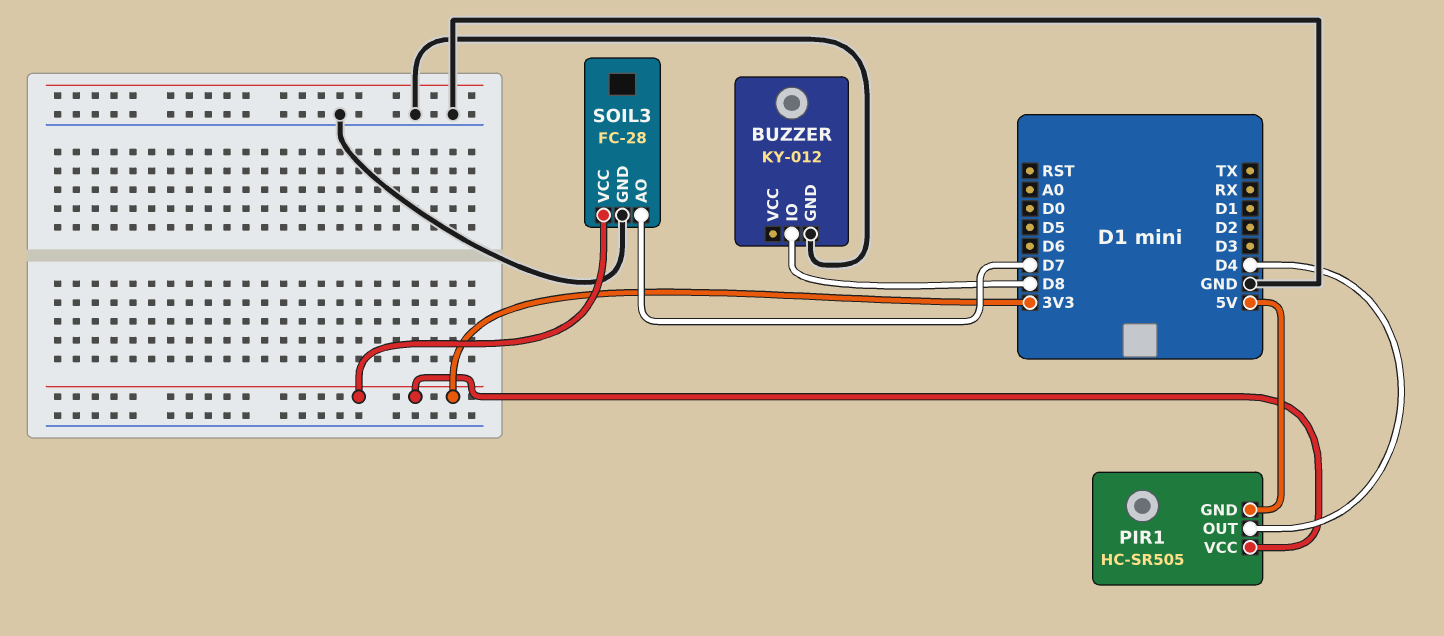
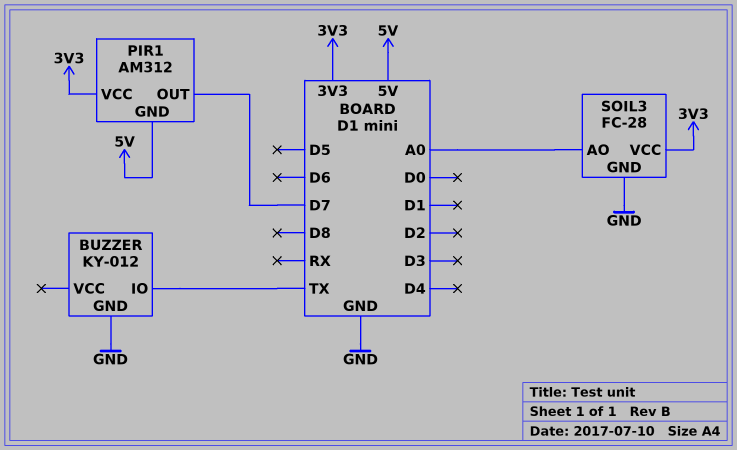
BUZZER pin IO: D8 -> TX
PIR1: HC-SR505 -> AM312
PIR1 pin OUT: D4 -> D7
SOIL3 pin AO: D7 -> A0

